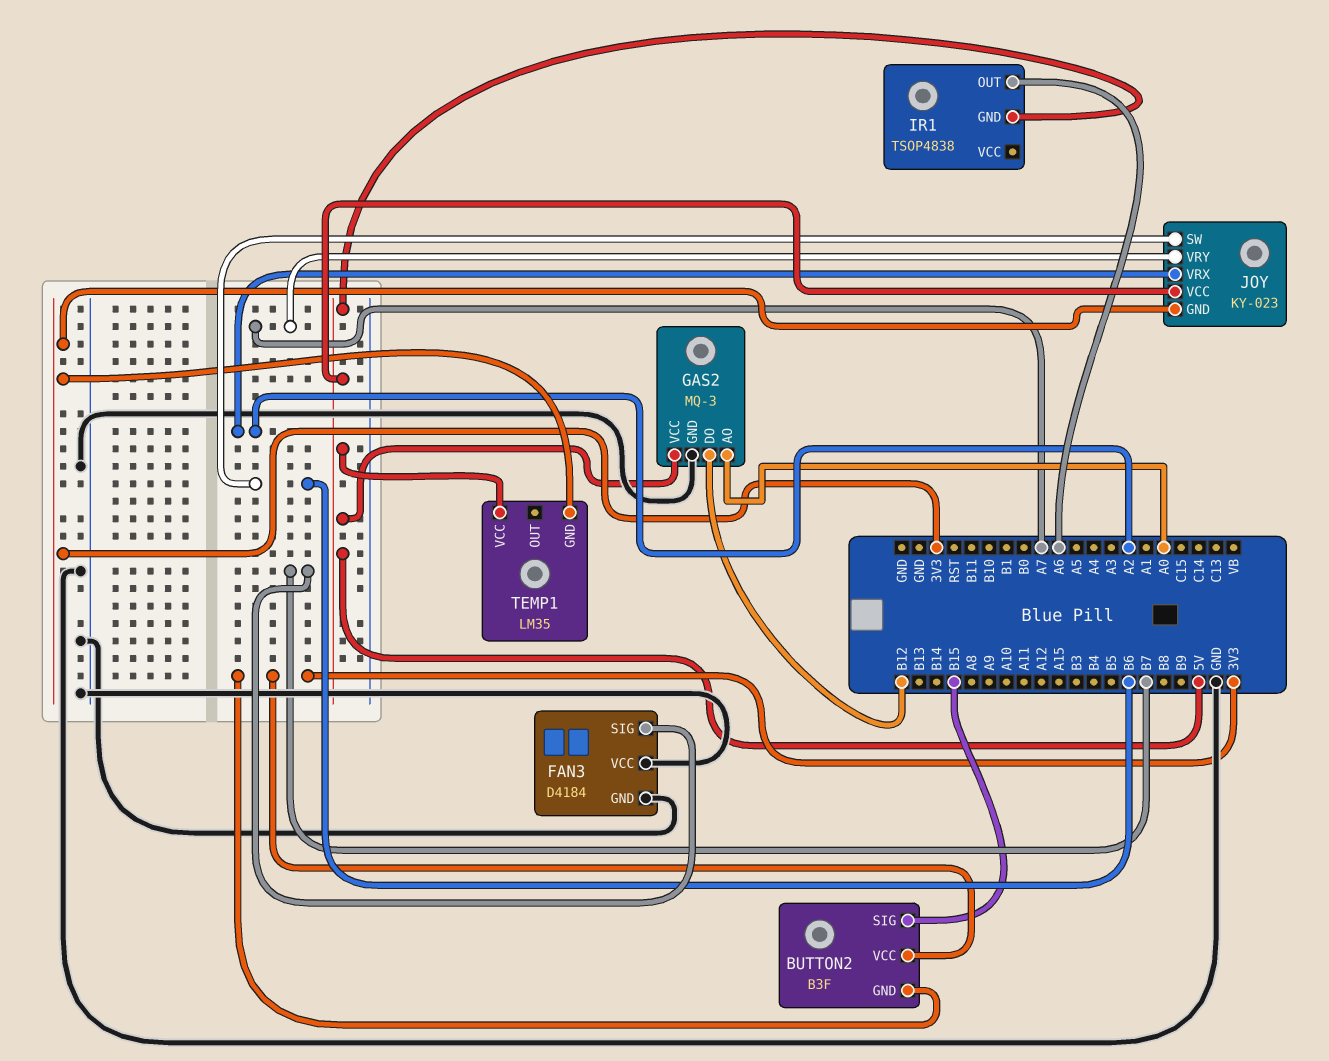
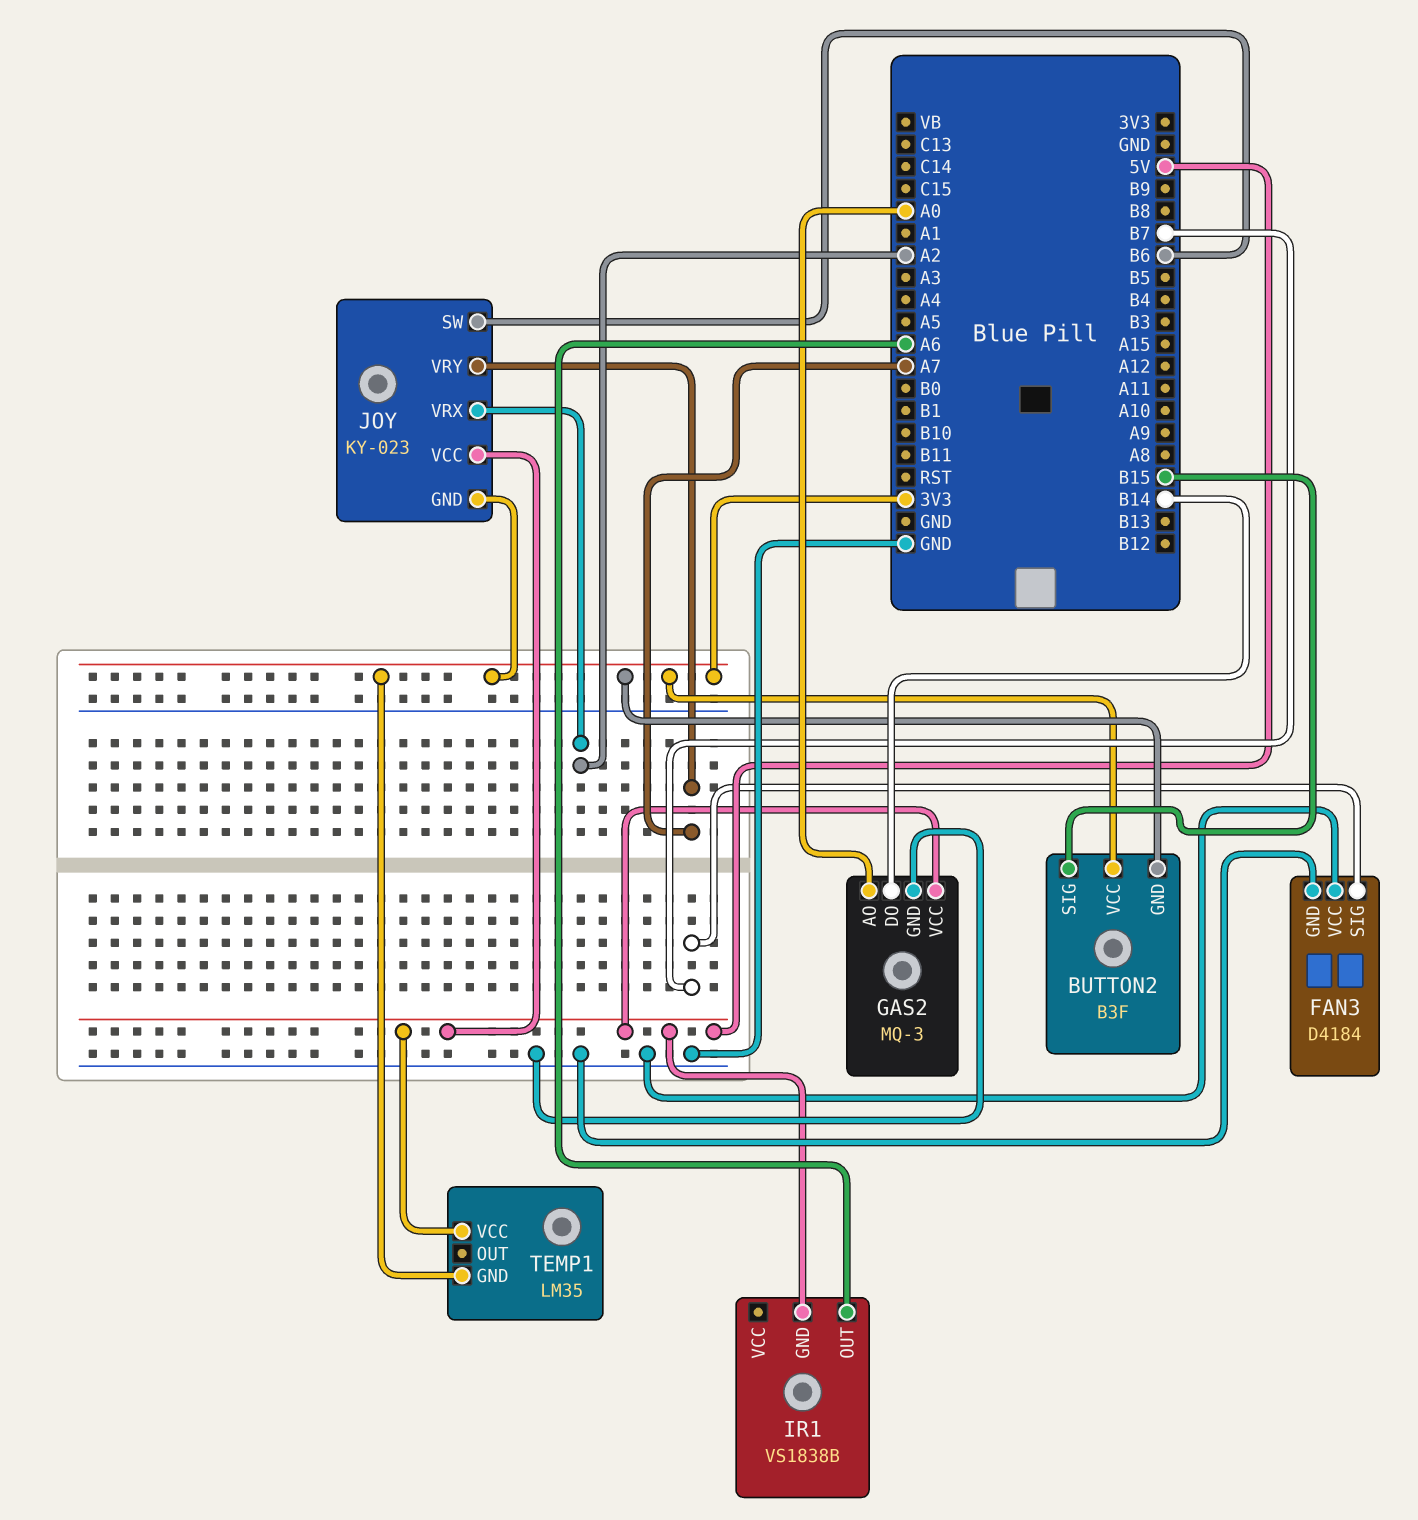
GAS2 pin DO: B12 -> B14
IR1: TSOP4838 -> VS1838B

